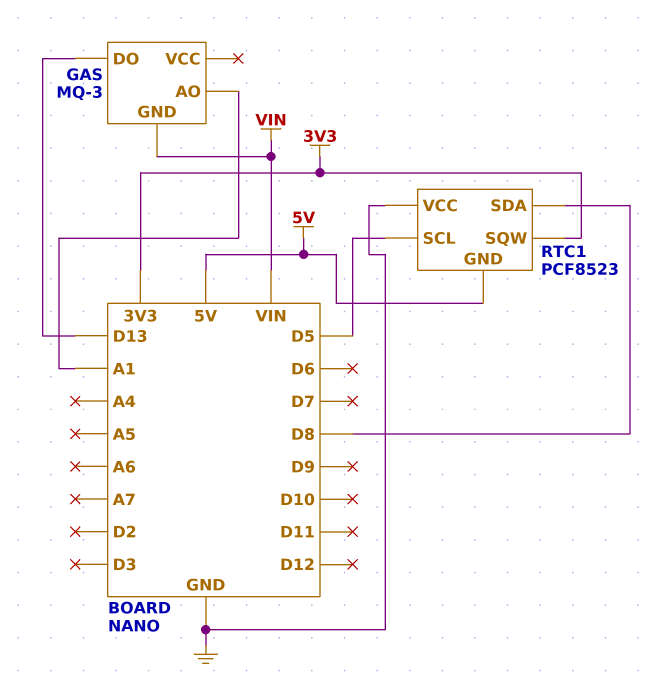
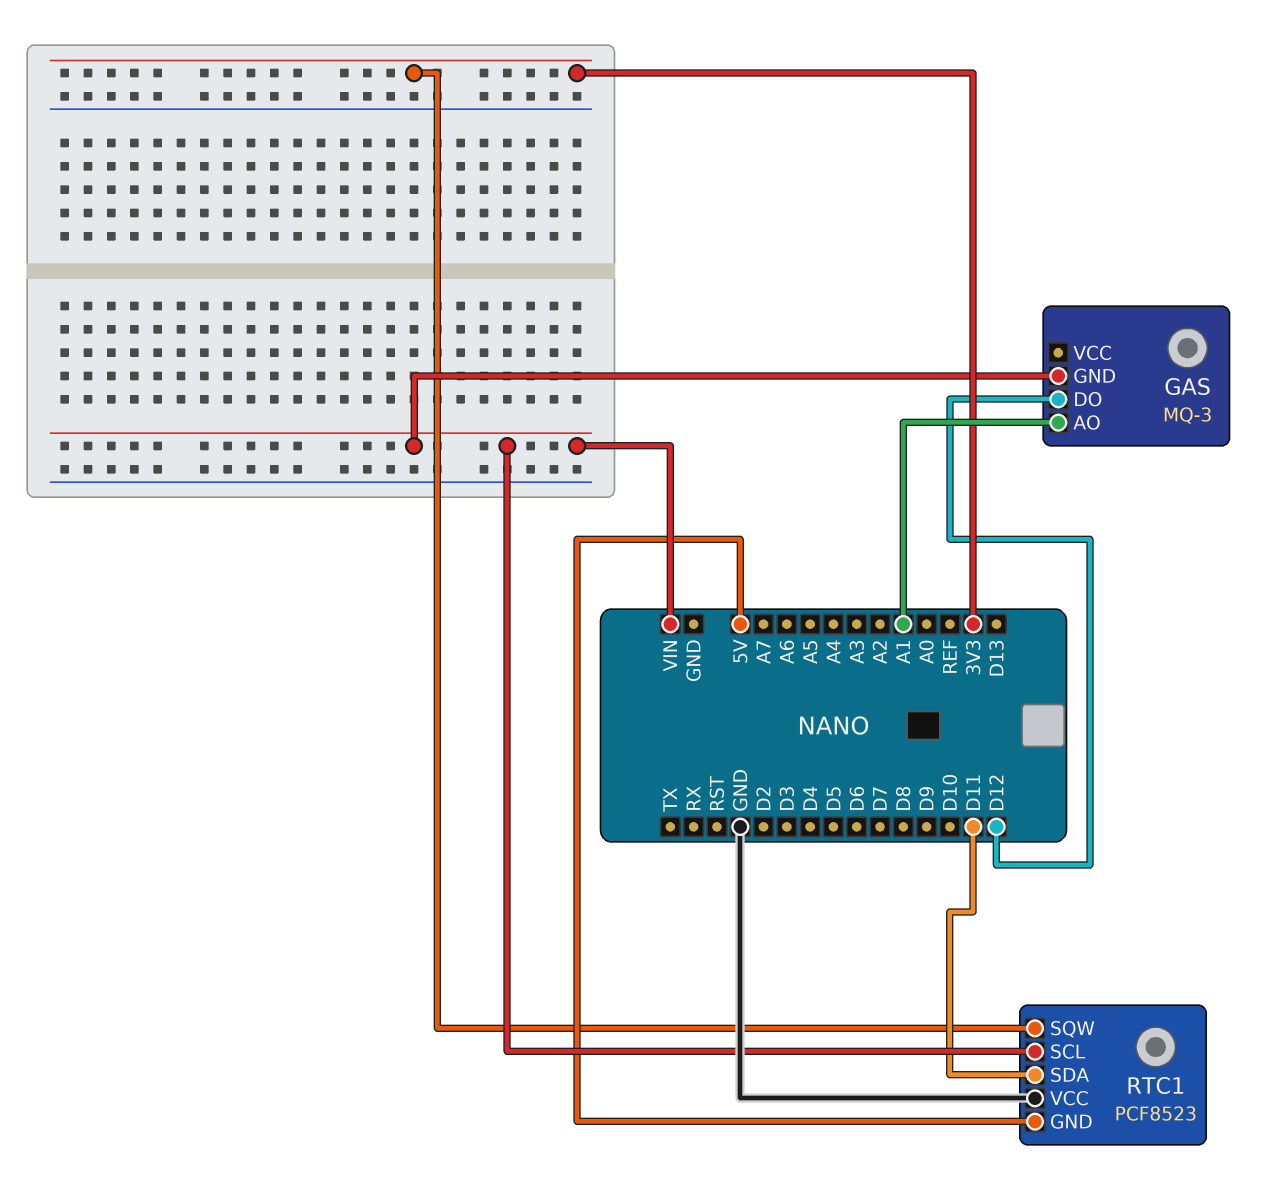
GAS pin DO: D13 -> D12
RTC1 pin SCL: D5 -> VIN
RTC1 pin SDA: D8 -> D11

